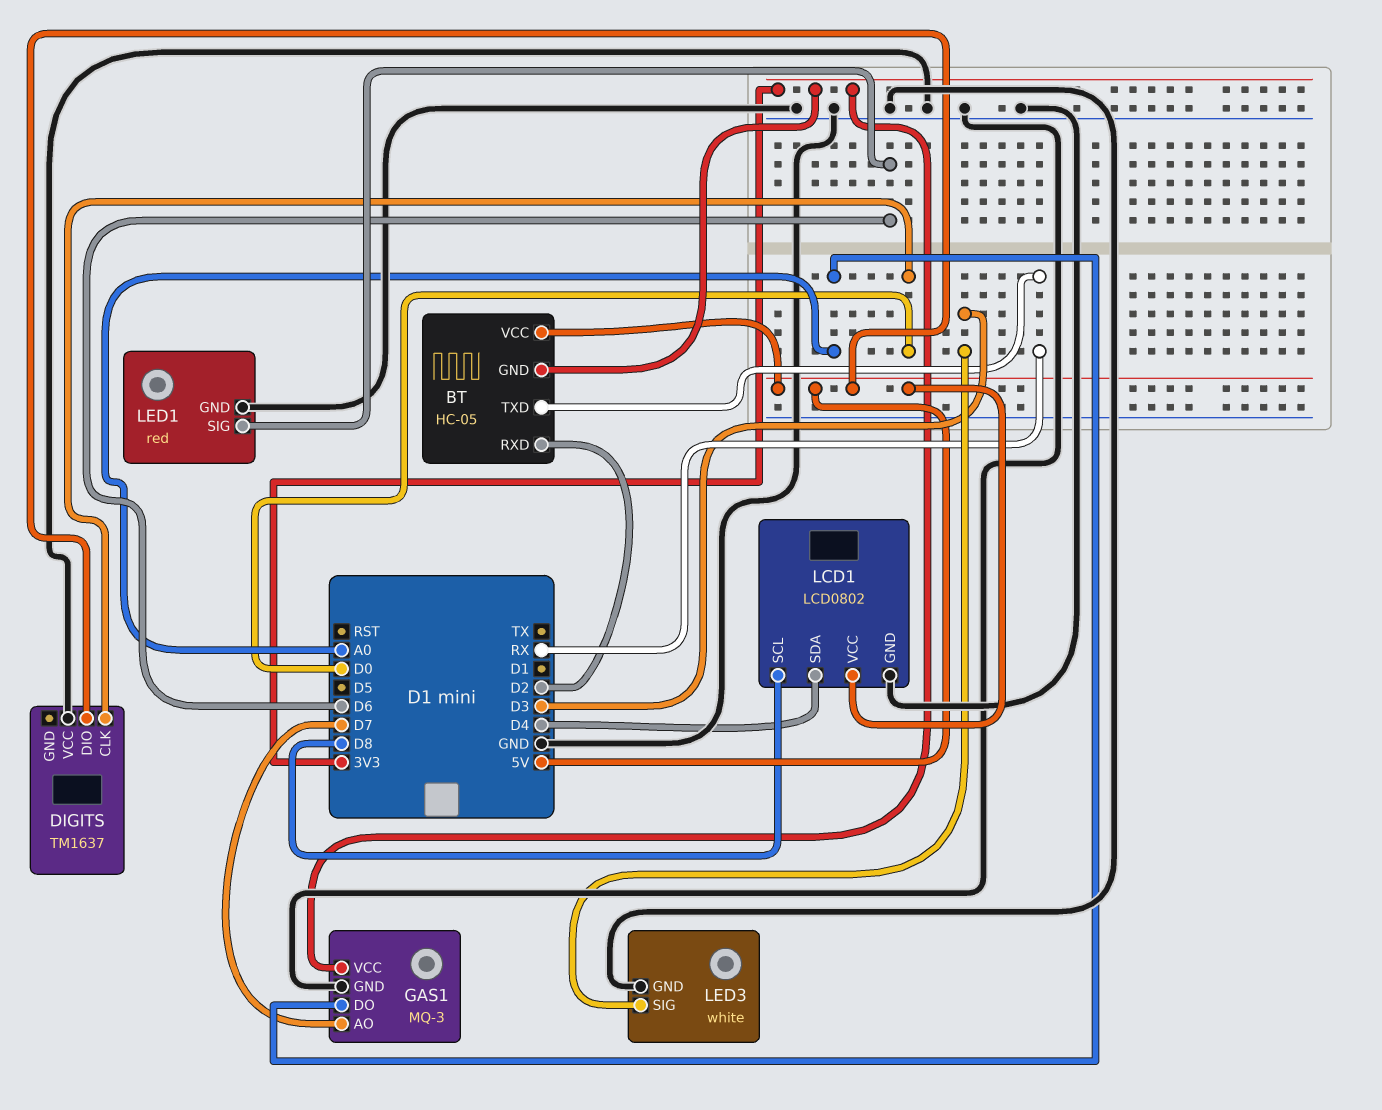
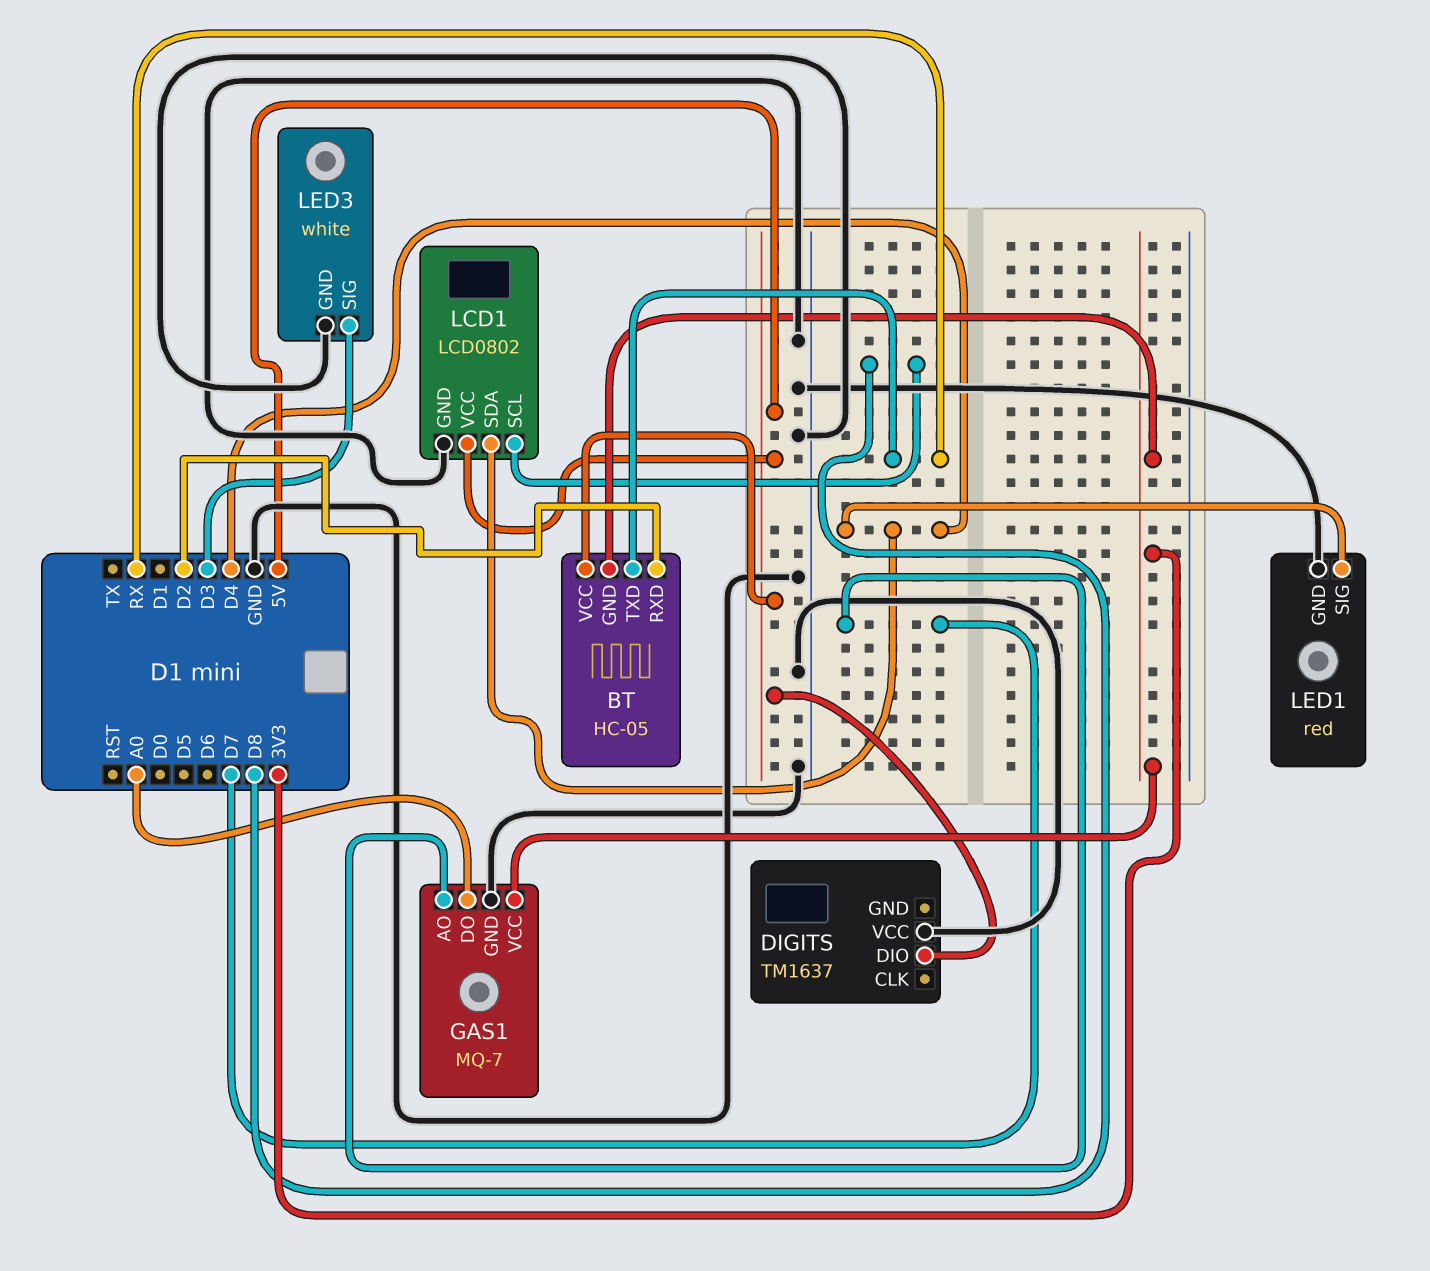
DIGITS pin CLK: D0 -> none
GAS1: MQ-3 -> MQ-7
LED1 pin SIG: D6 -> D4

